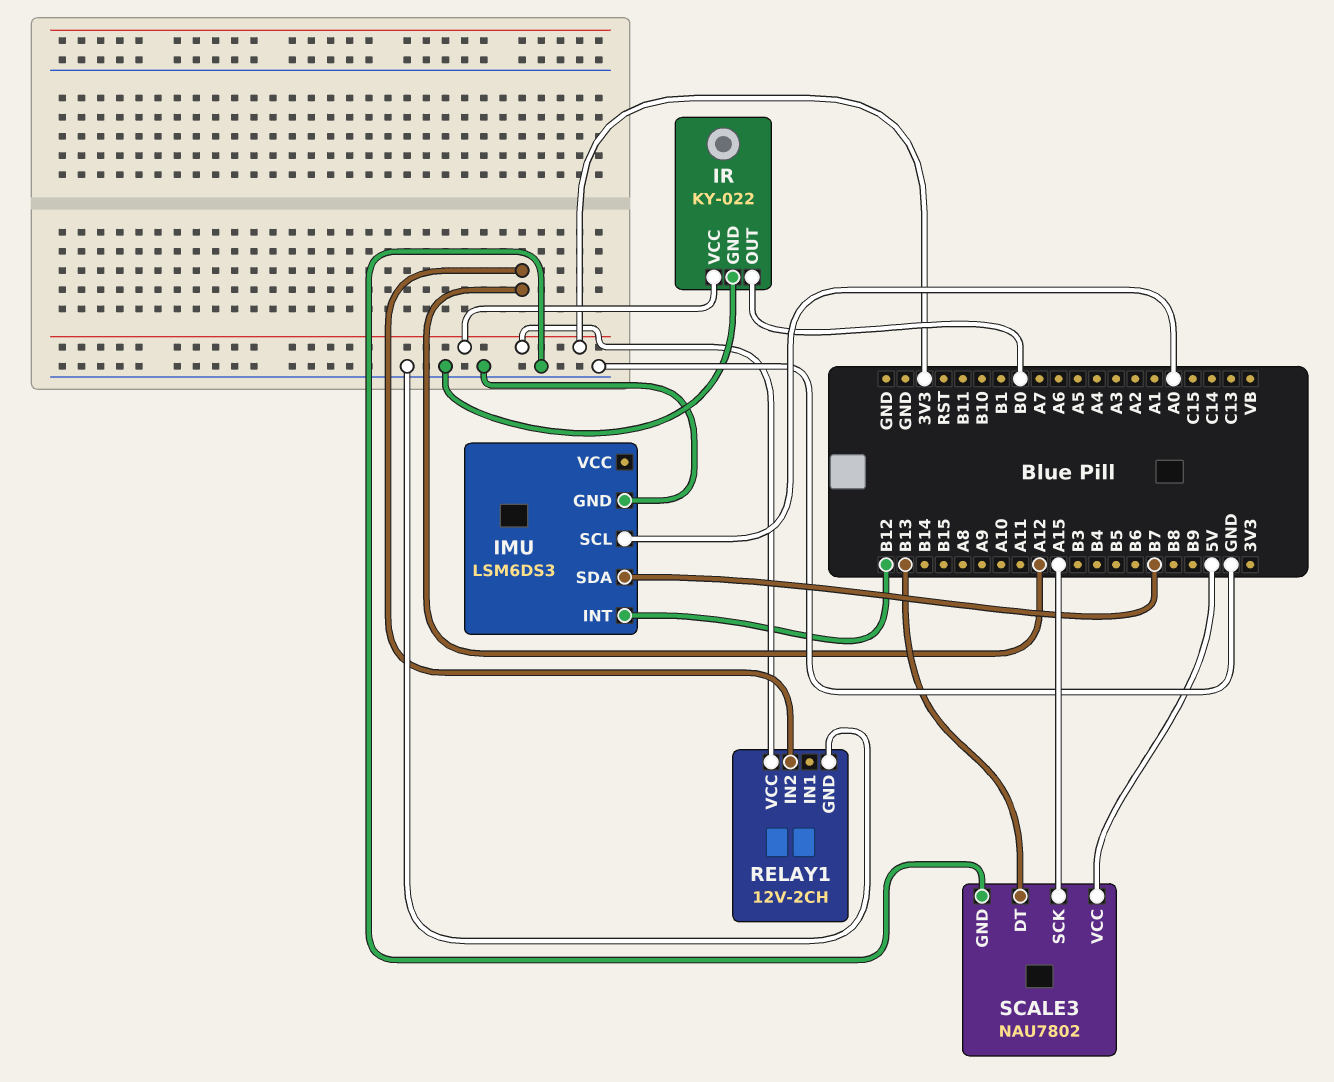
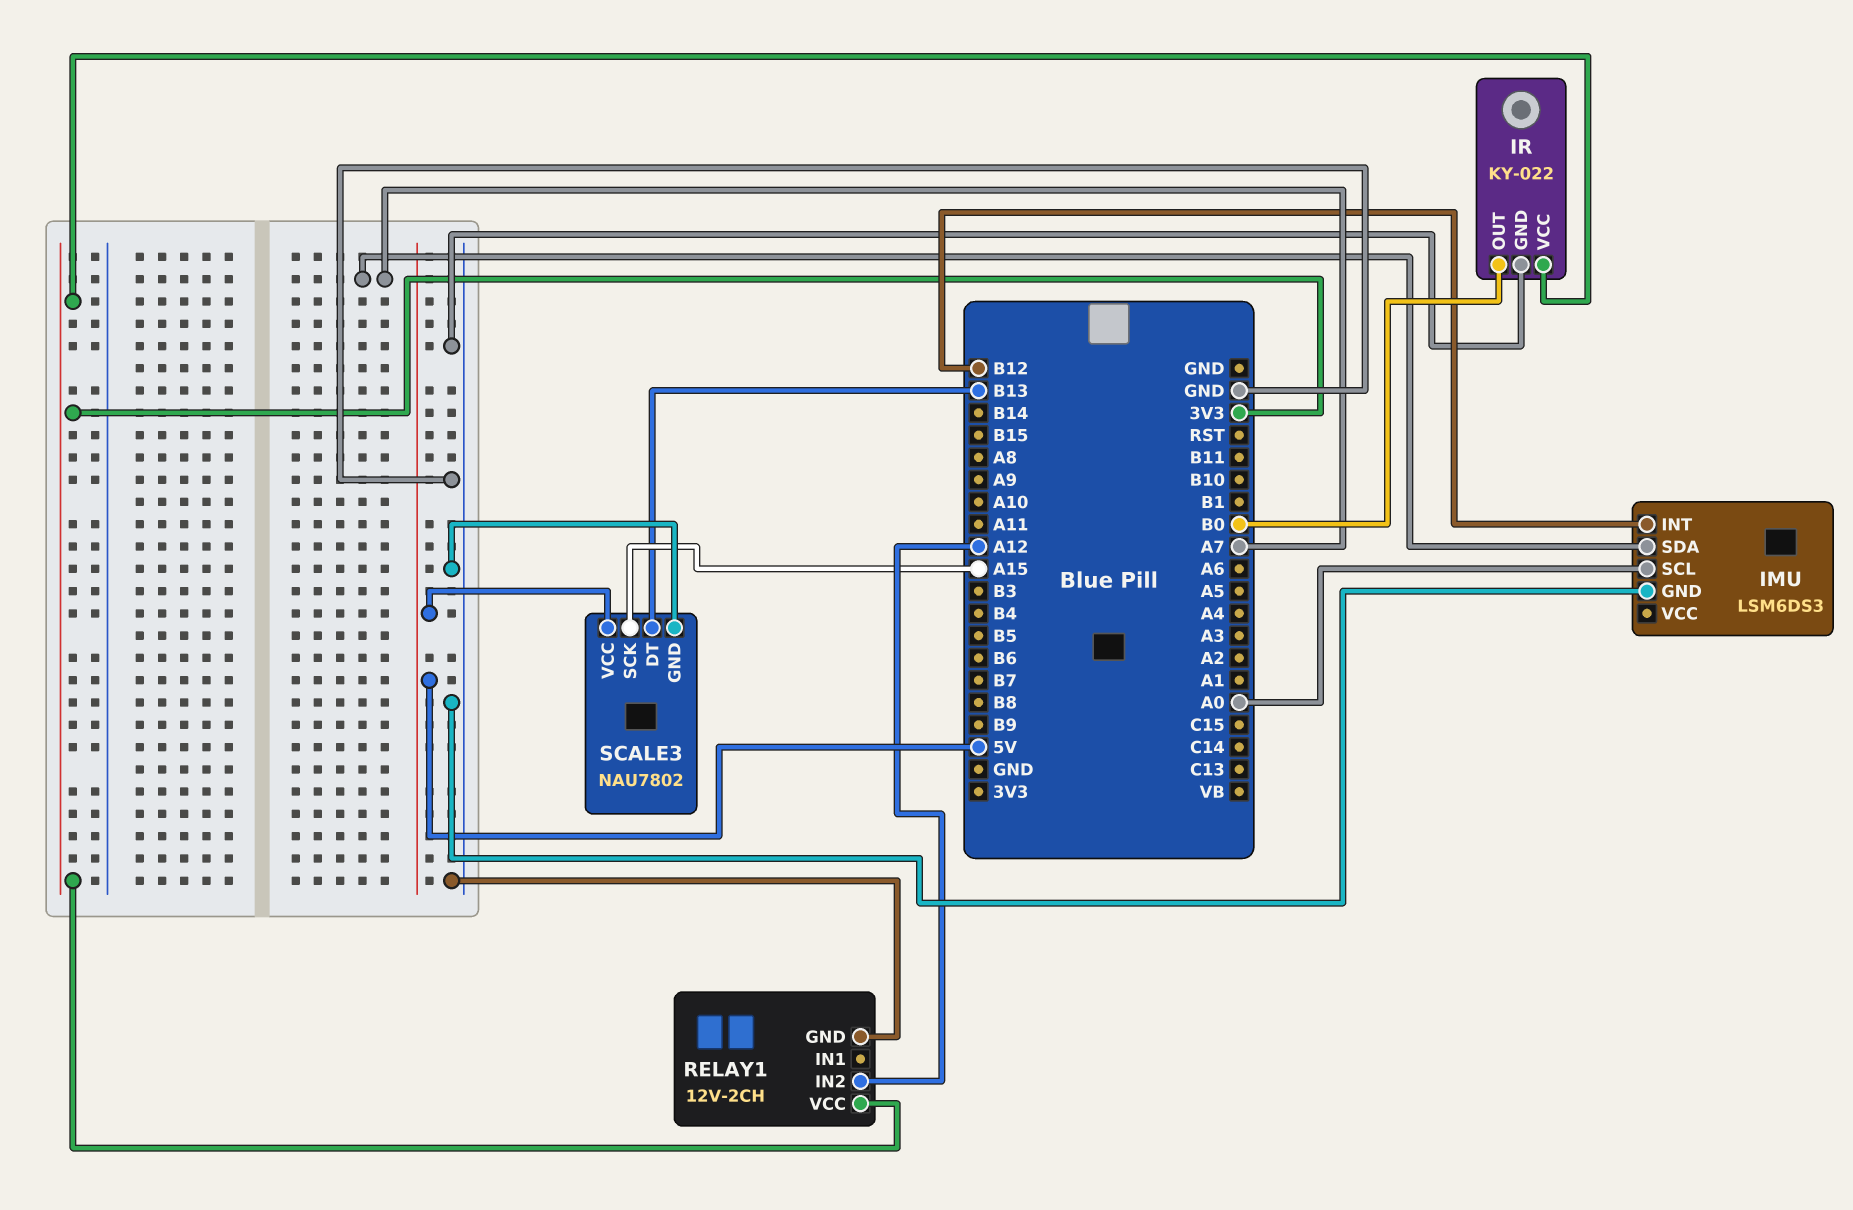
IMU pin SDA: B7 -> A7

